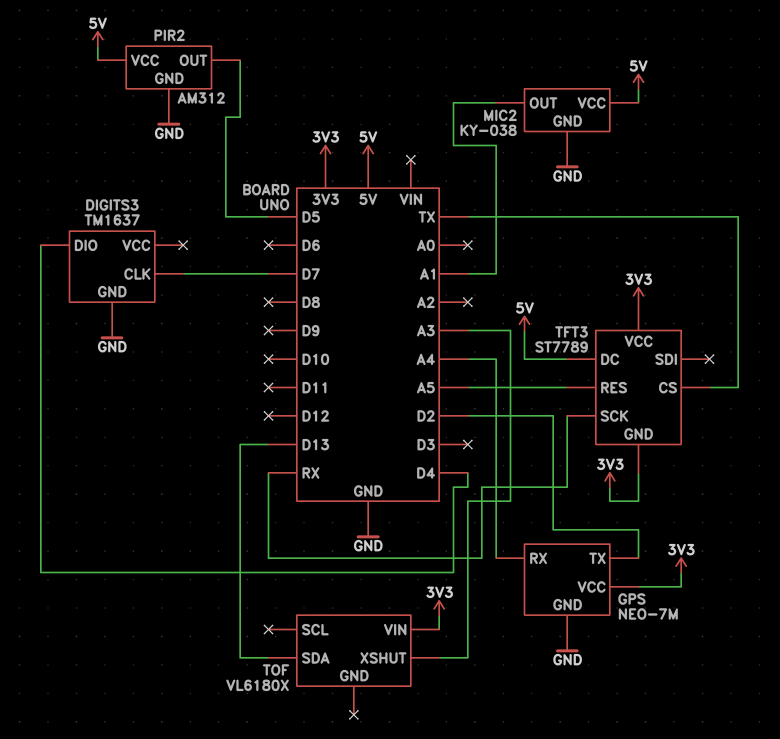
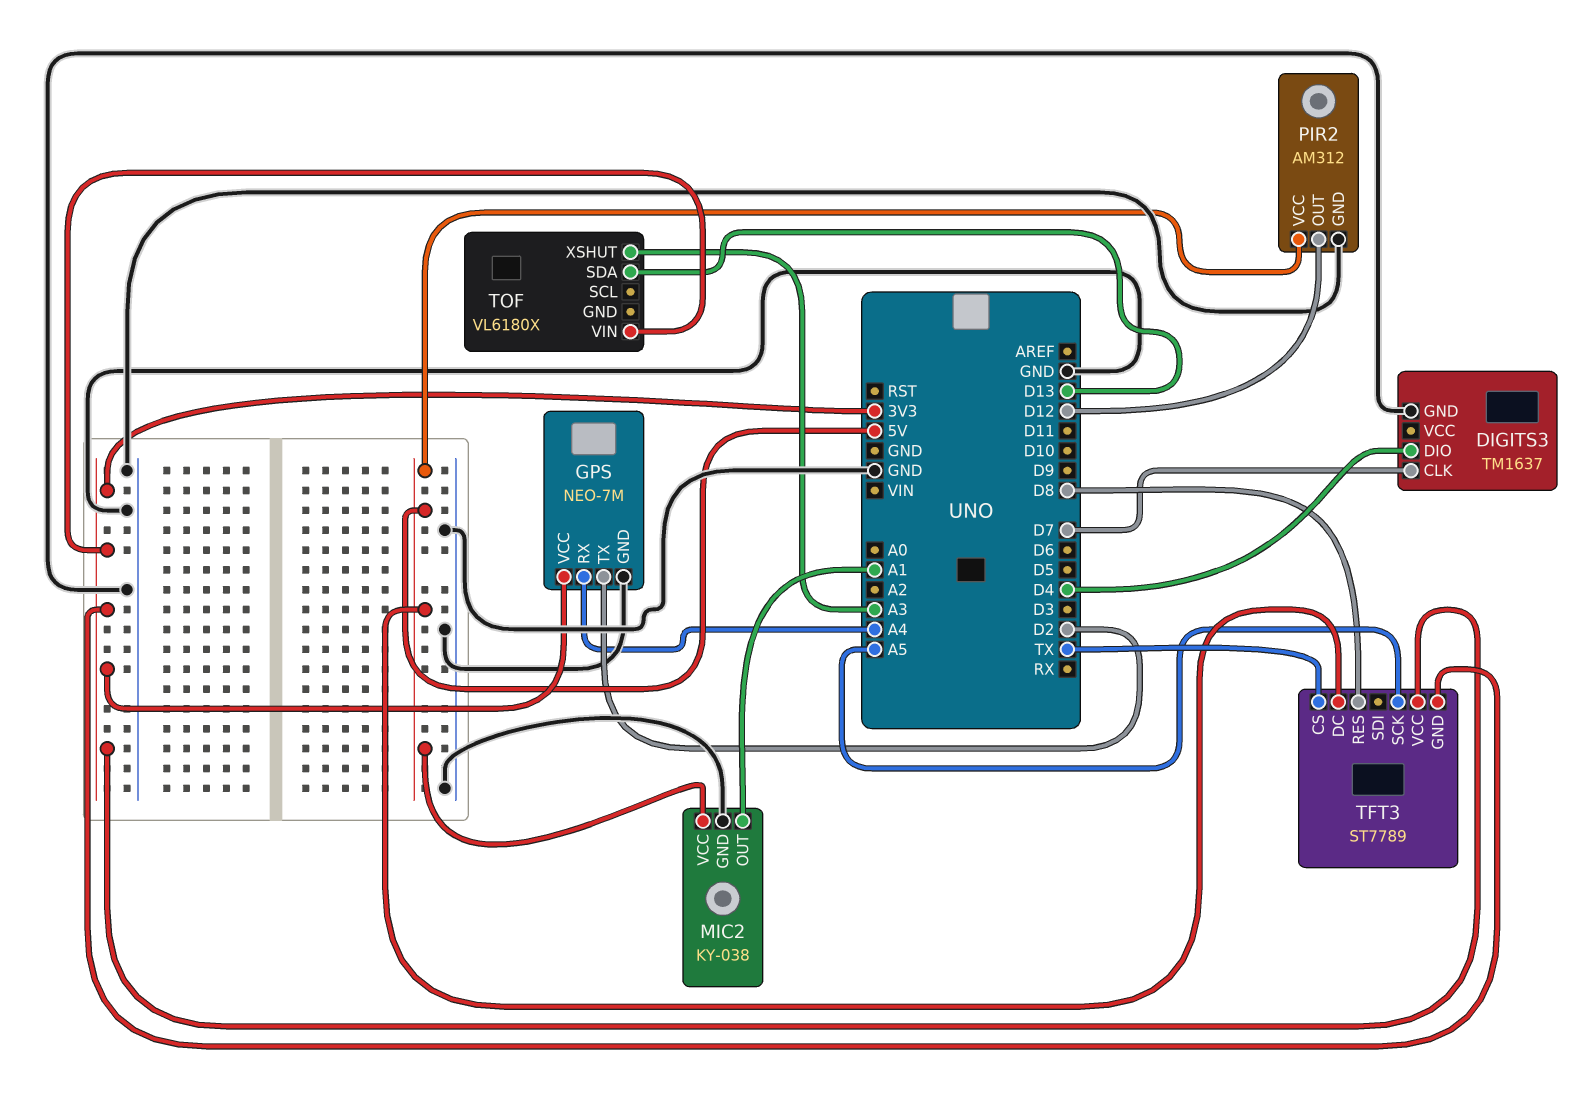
PIR2 pin OUT: D5 -> D12
TFT3 pin RES: A5 -> D8
TFT3 pin SCK: RX -> A5

